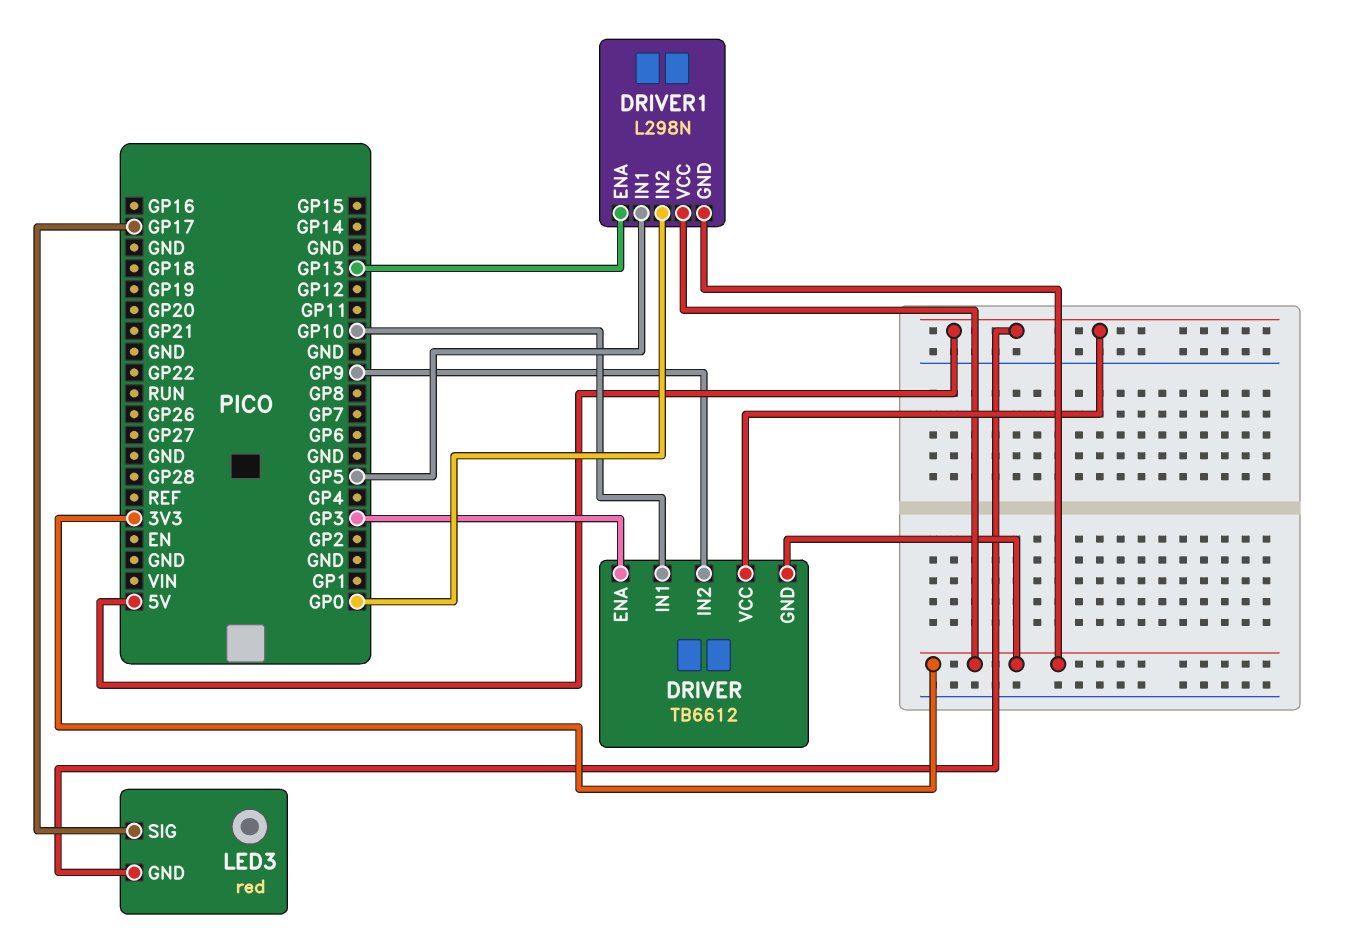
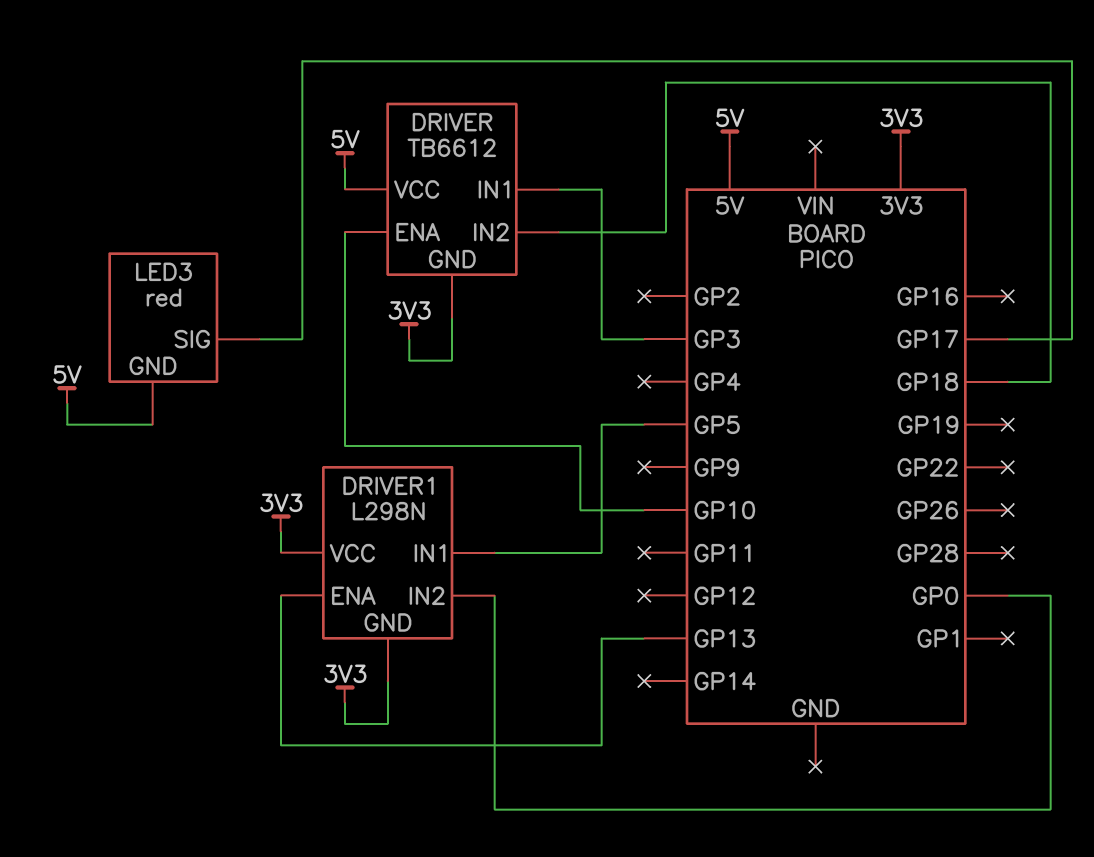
DRIVER pin ENA: GP3 -> GP10
DRIVER pin IN1: GP10 -> GP3
DRIVER pin IN2: GP9 -> GP18

